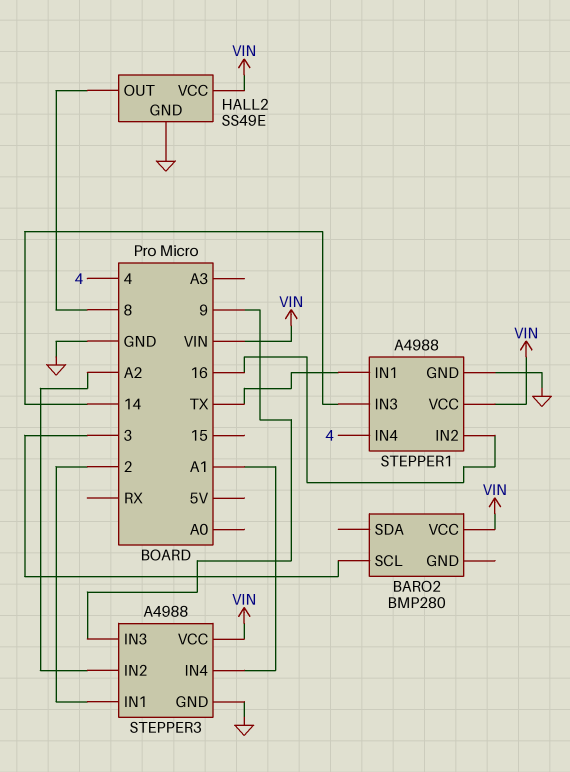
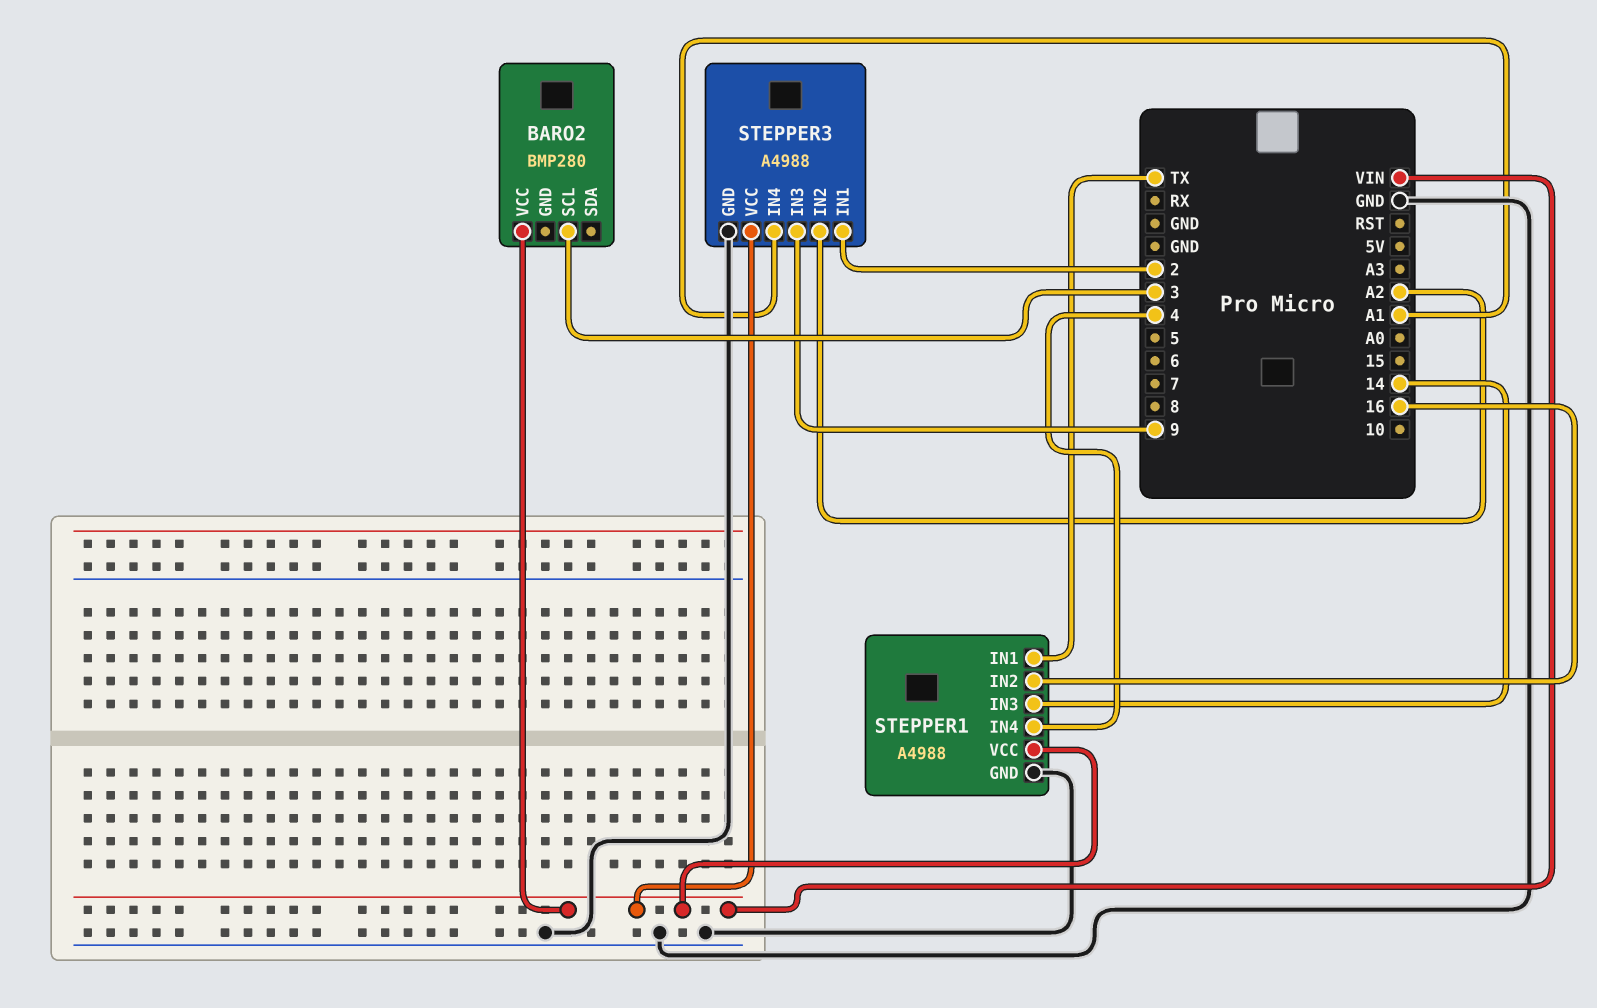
HALL2: SS49E -> none
HALL2 pin GND: GND -> none
HALL2 pin OUT: 8 -> none
HALL2 pin VCC: VIN -> none

